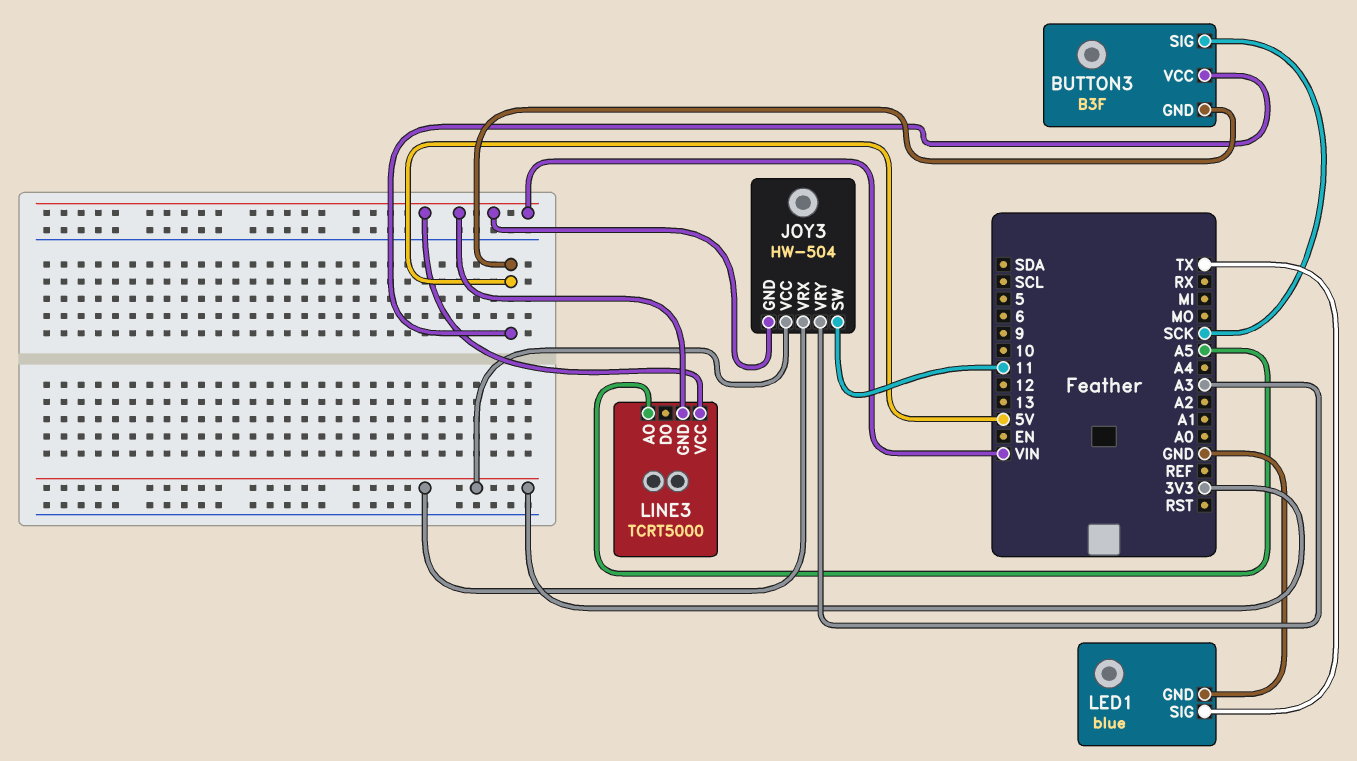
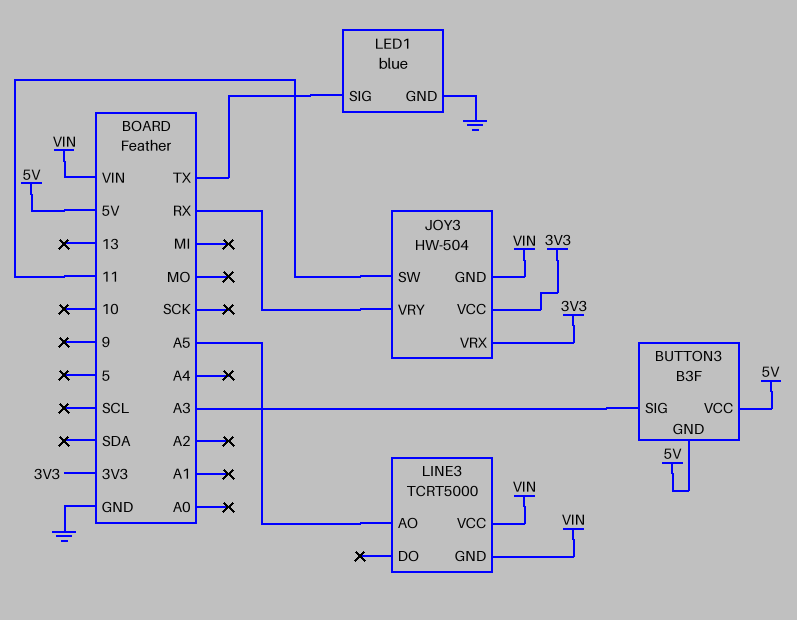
BUTTON3 pin SIG: SCK -> A3
JOY3 pin VRY: A3 -> RX

